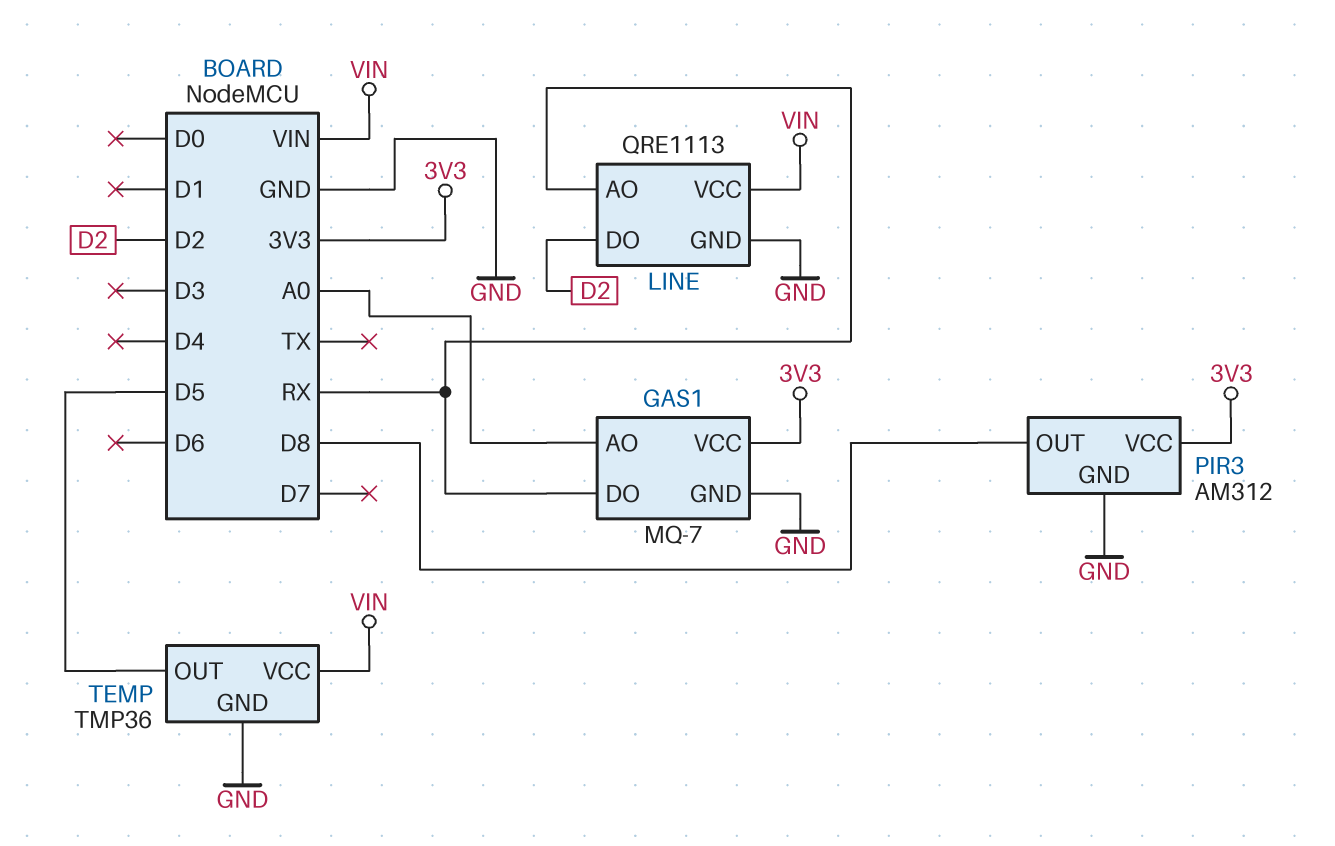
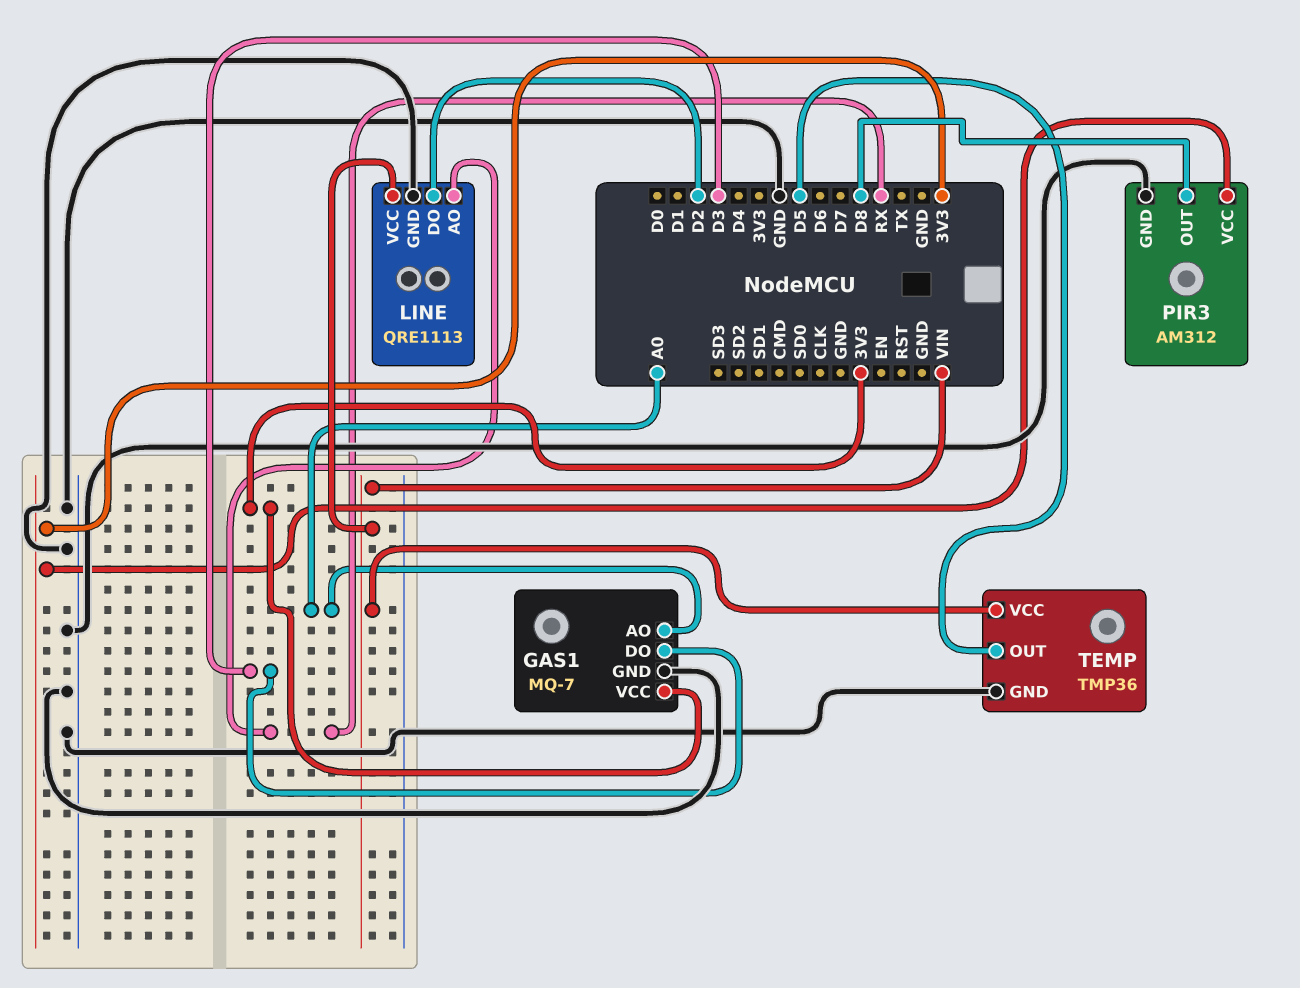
GAS1 pin DO: RX -> D3

